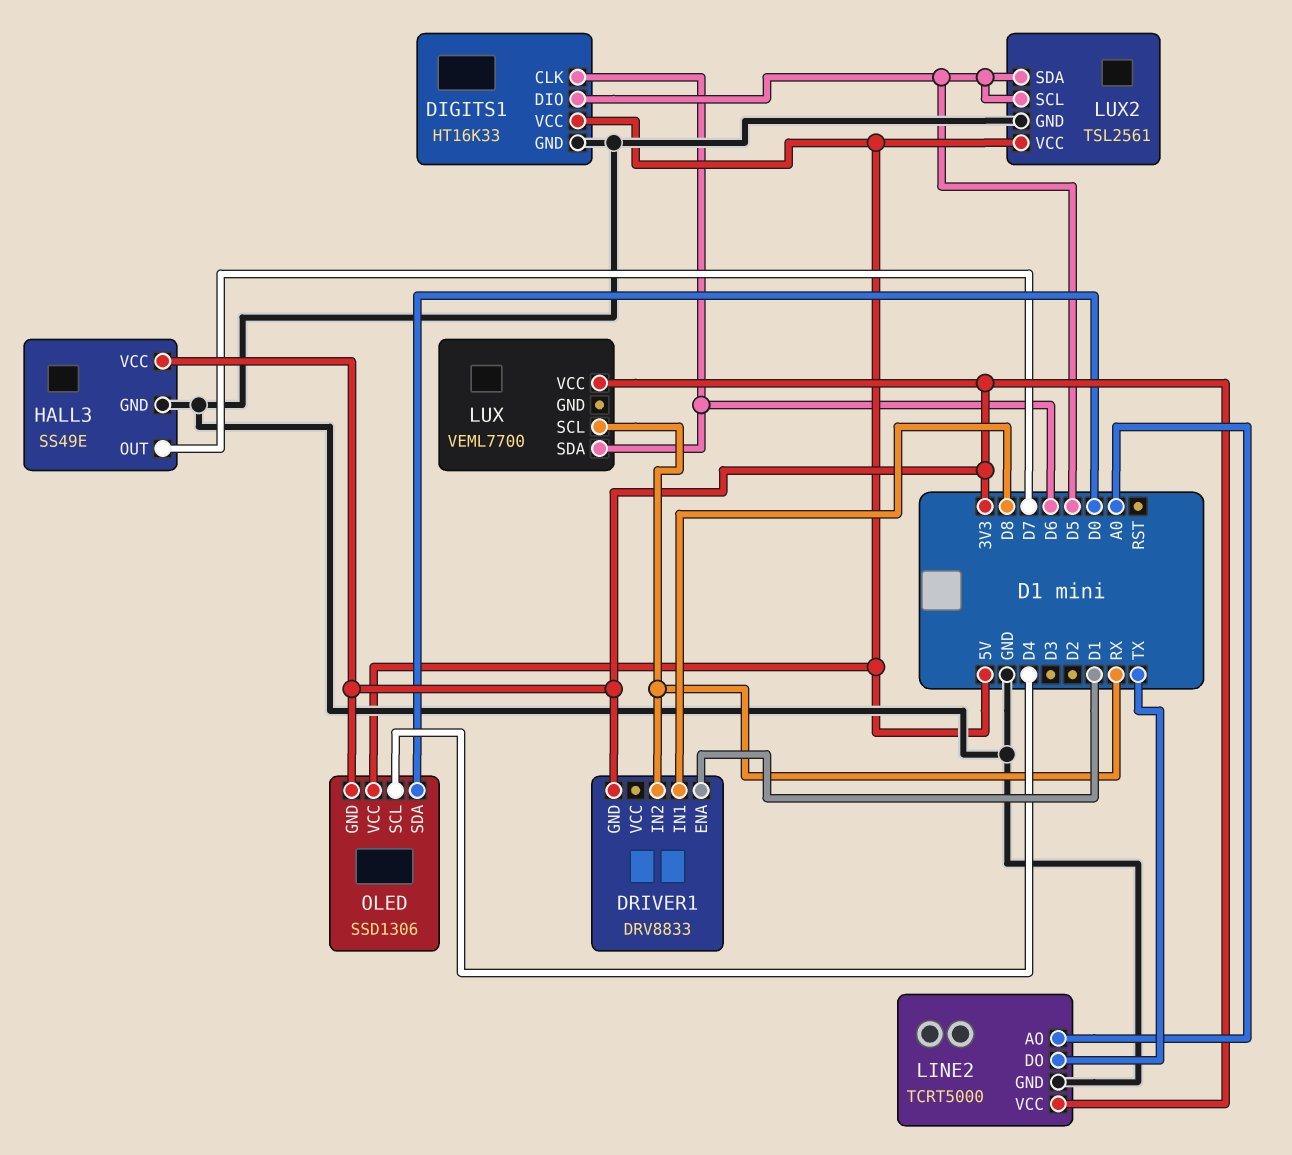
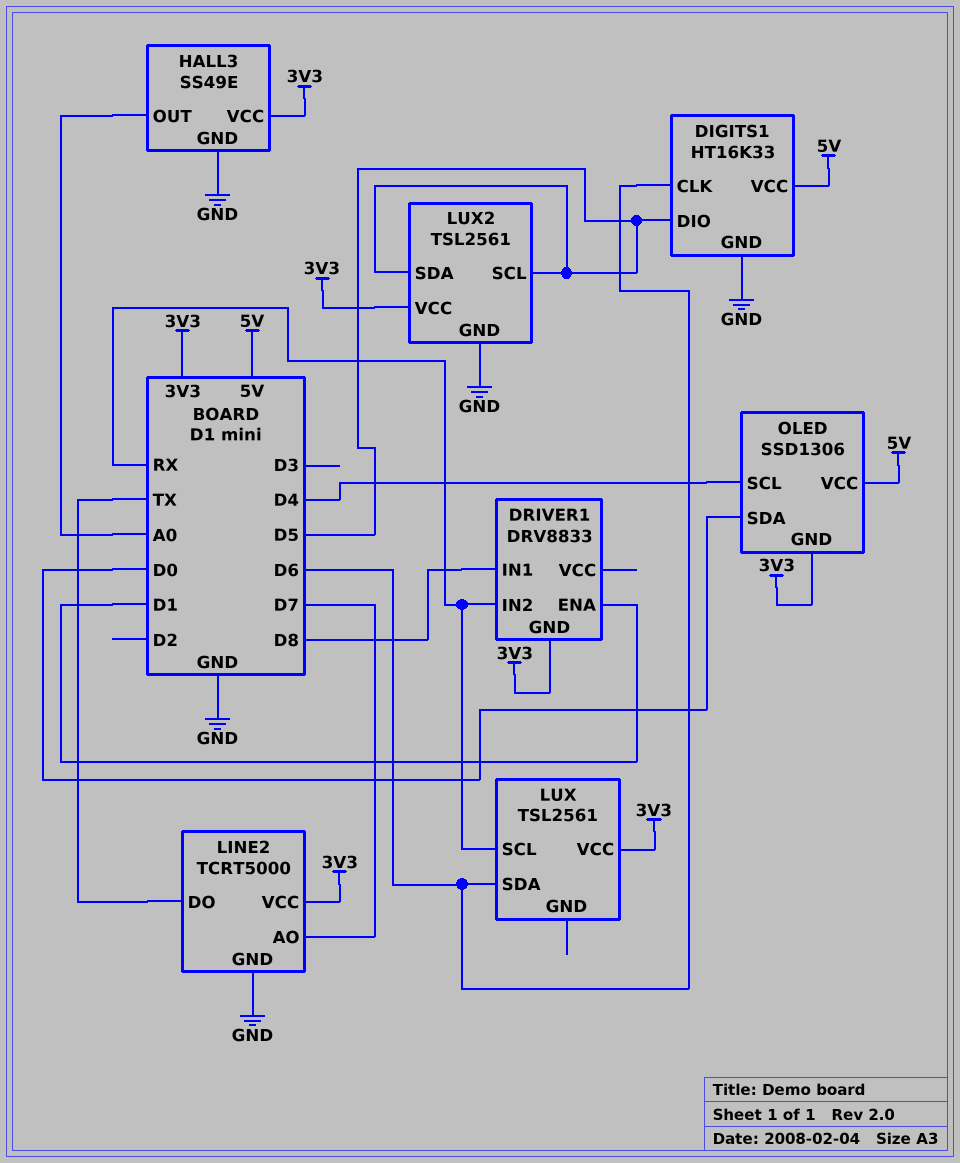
HALL3 pin OUT: D7 -> A0
LINE2 pin AO: A0 -> D7
LUX: VEML7700 -> TSL2561
LUX2 pin VCC: 5V -> 3V3

